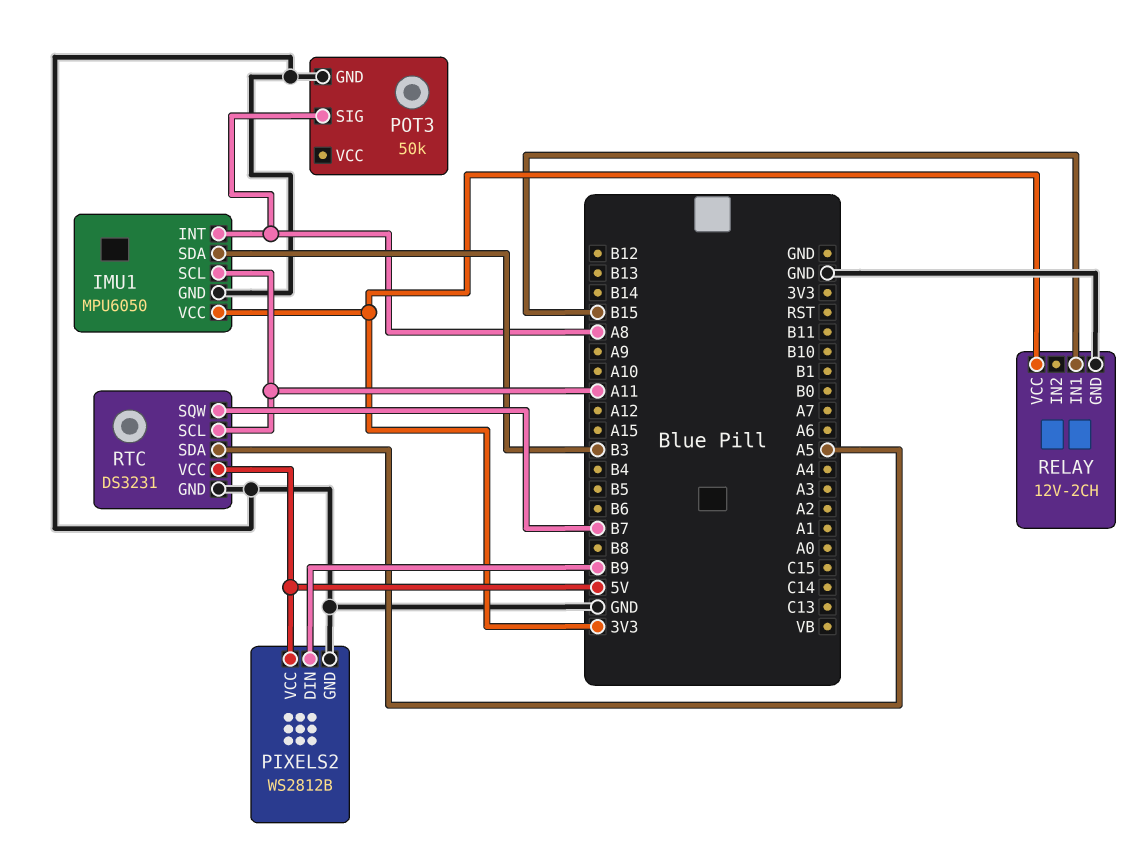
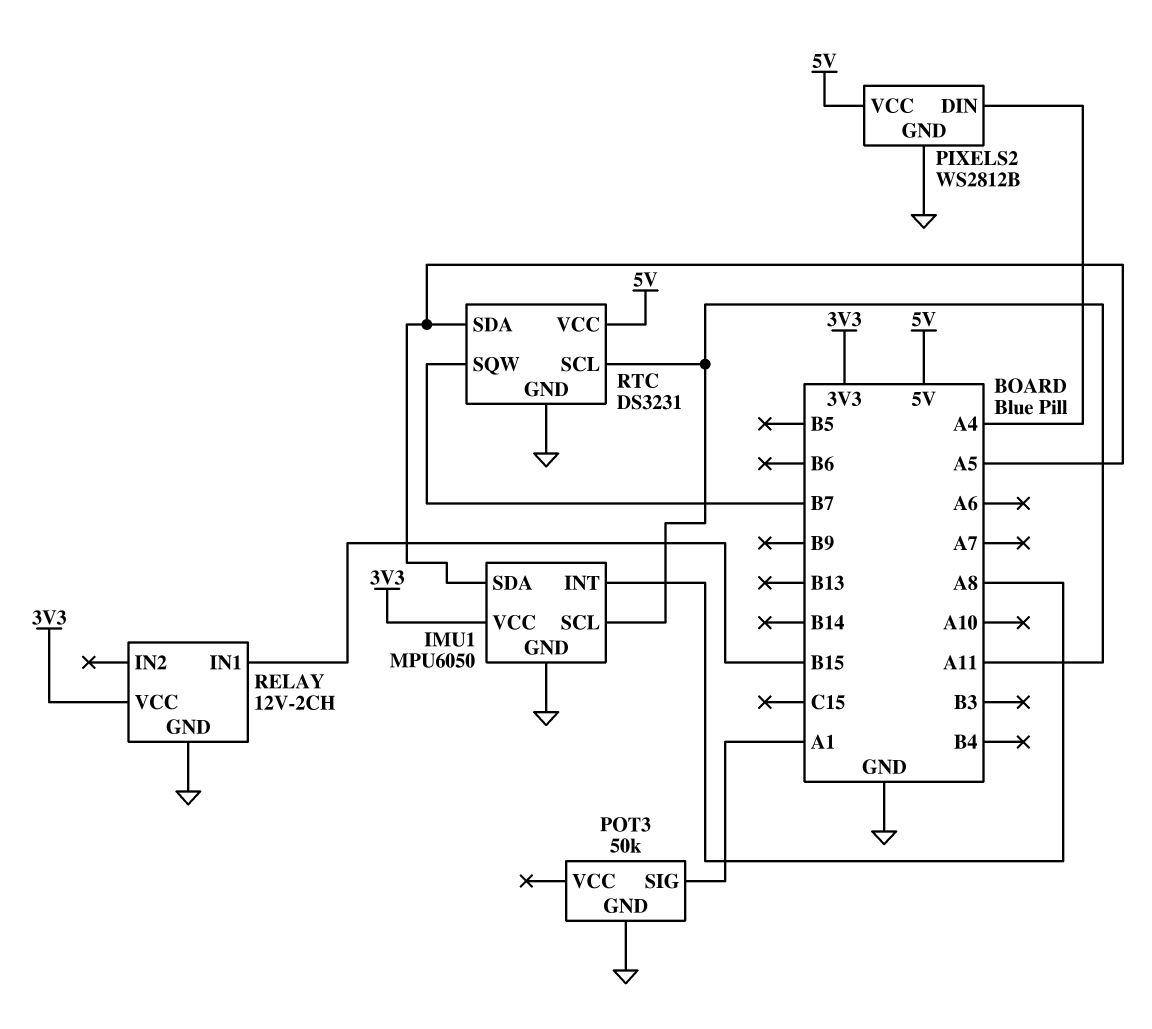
IMU1 pin SDA: B3 -> A5
PIXELS2 pin DIN: B9 -> A4
POT3 pin SIG: A8 -> A1

